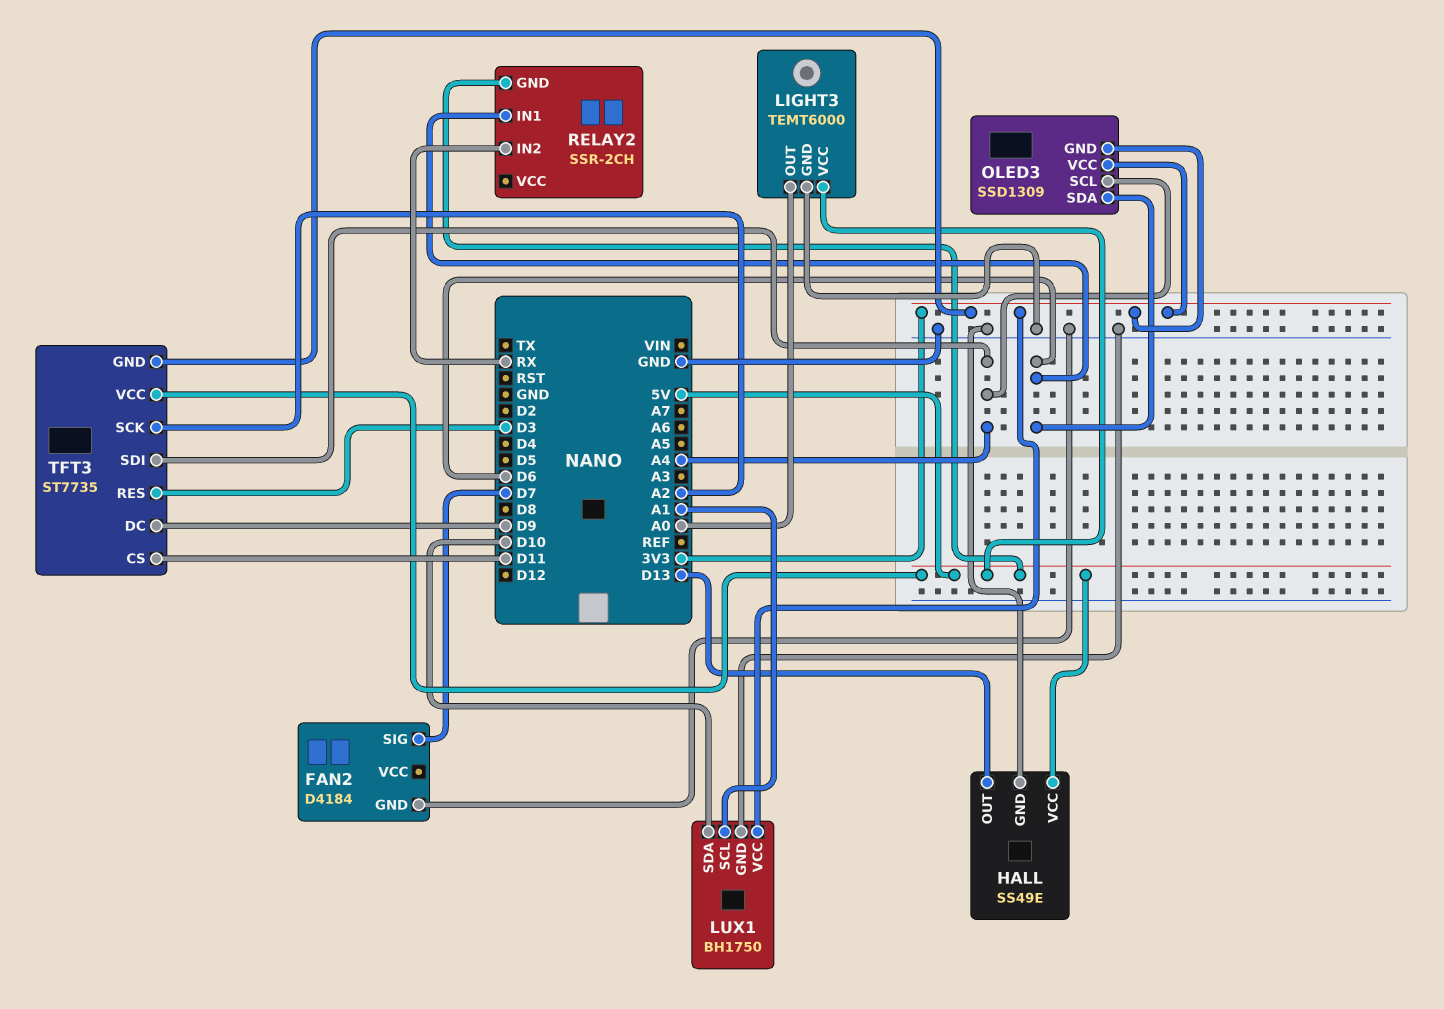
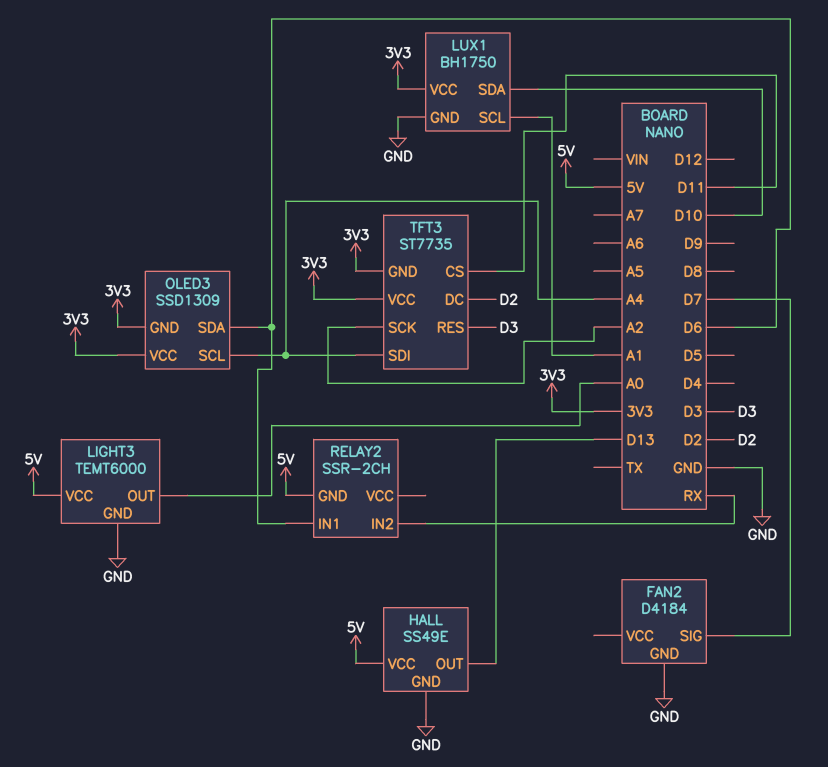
TFT3 pin DC: D9 -> D2
TFT3 pin VCC: 5V -> 3V3

